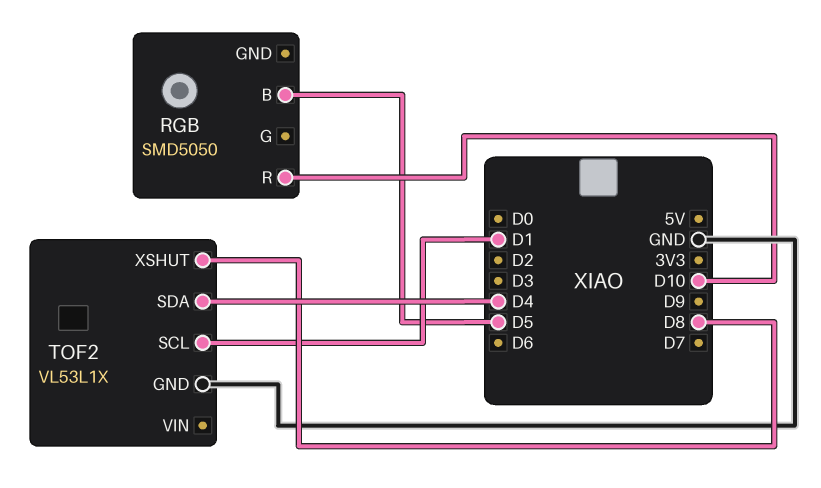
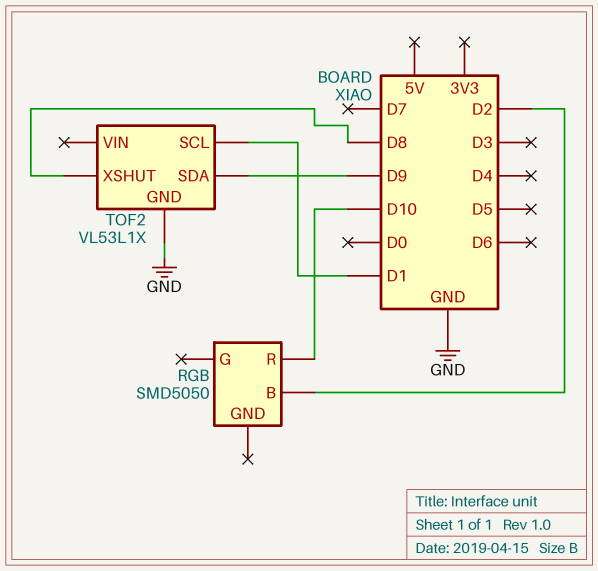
RGB pin B: D5 -> D2
TOF2 pin SDA: D4 -> D9

